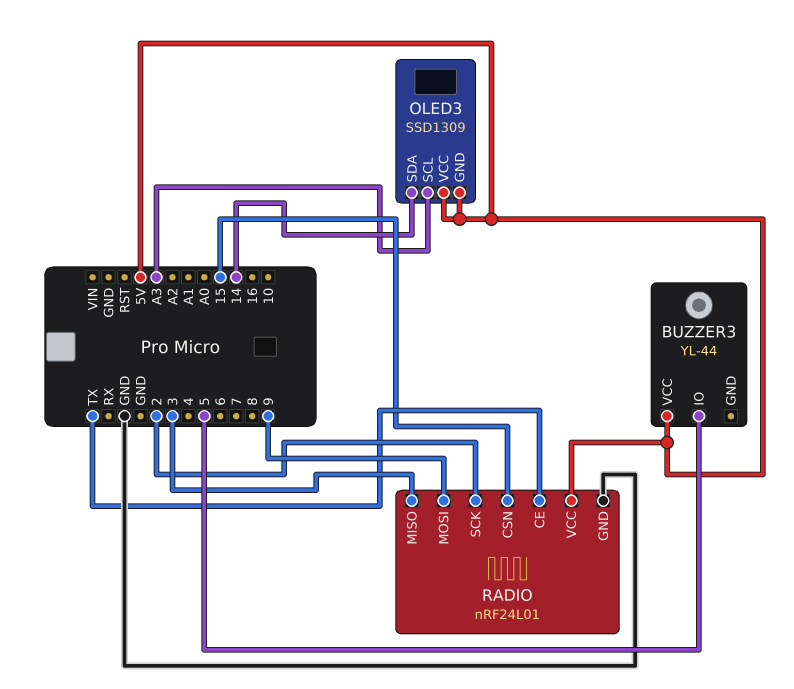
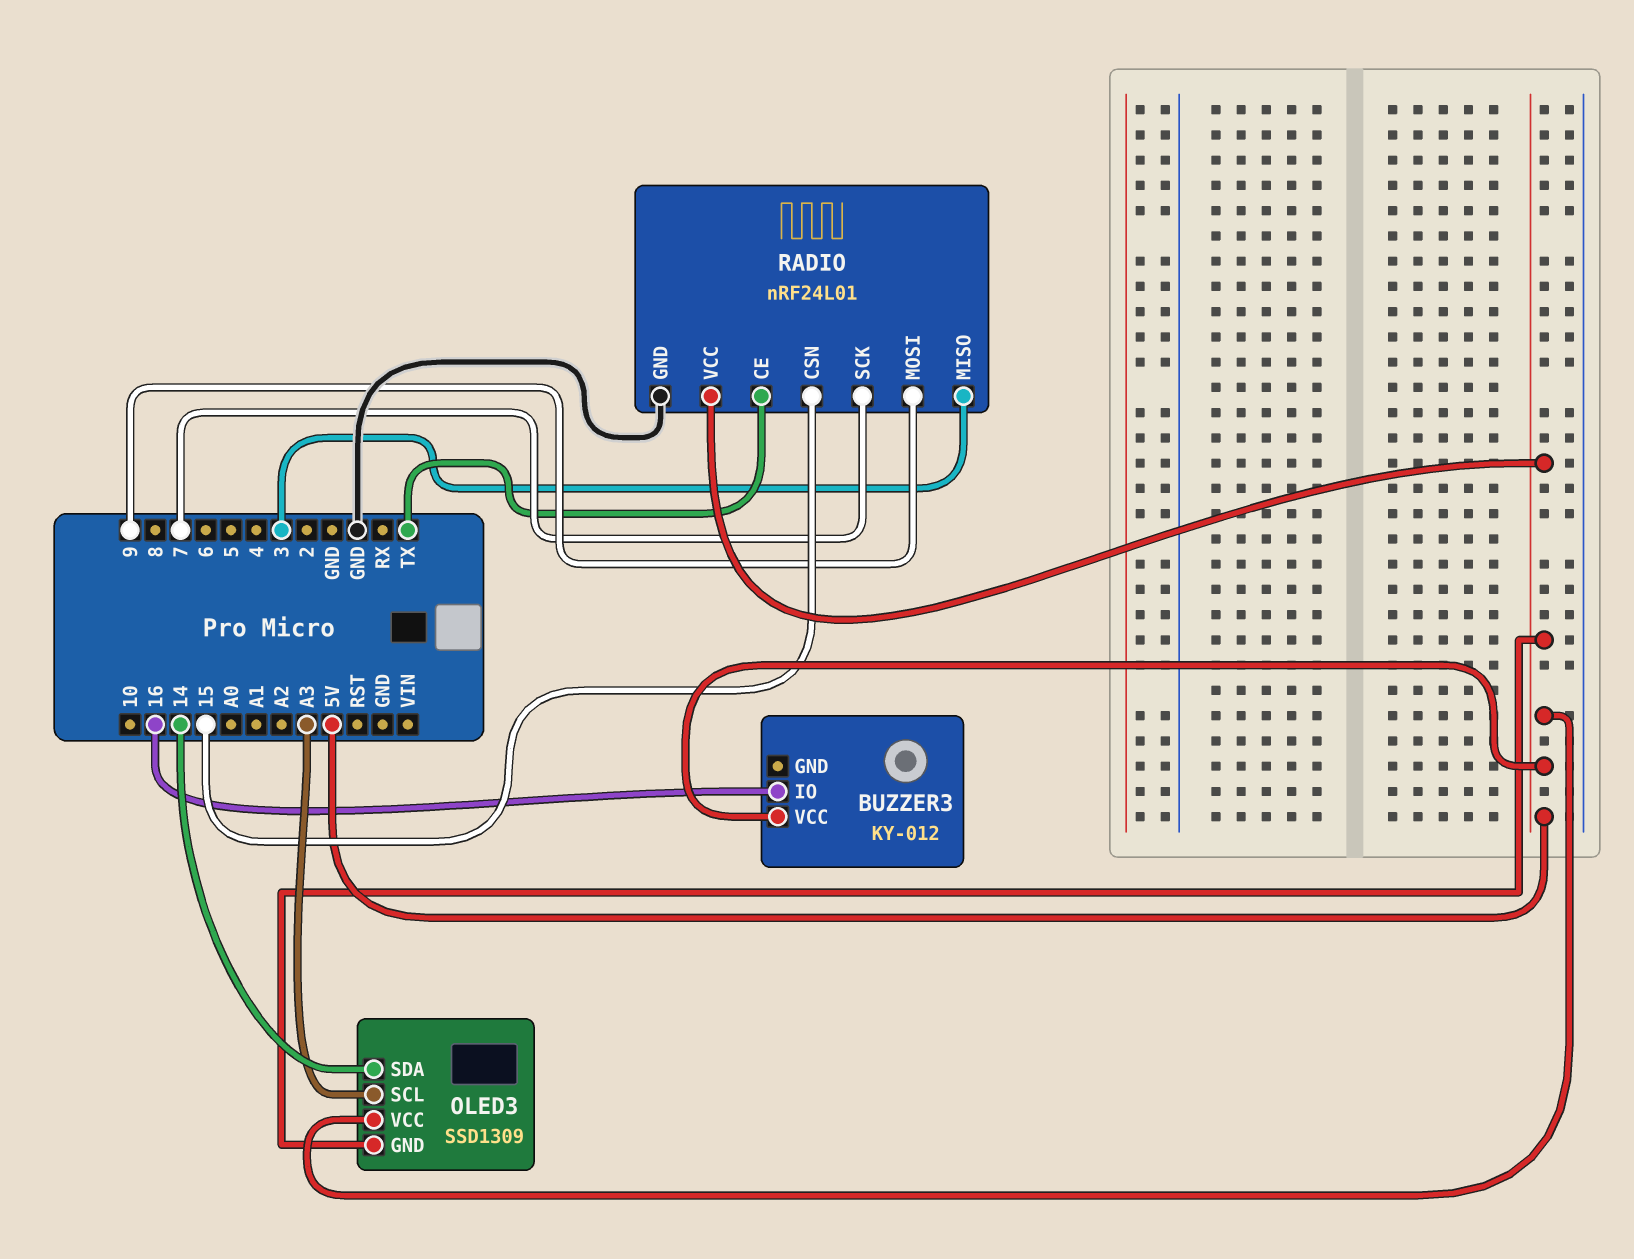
BUZZER3: YL-44 -> KY-012
BUZZER3 pin IO: 5 -> 16
RADIO pin SCK: 2 -> 7

